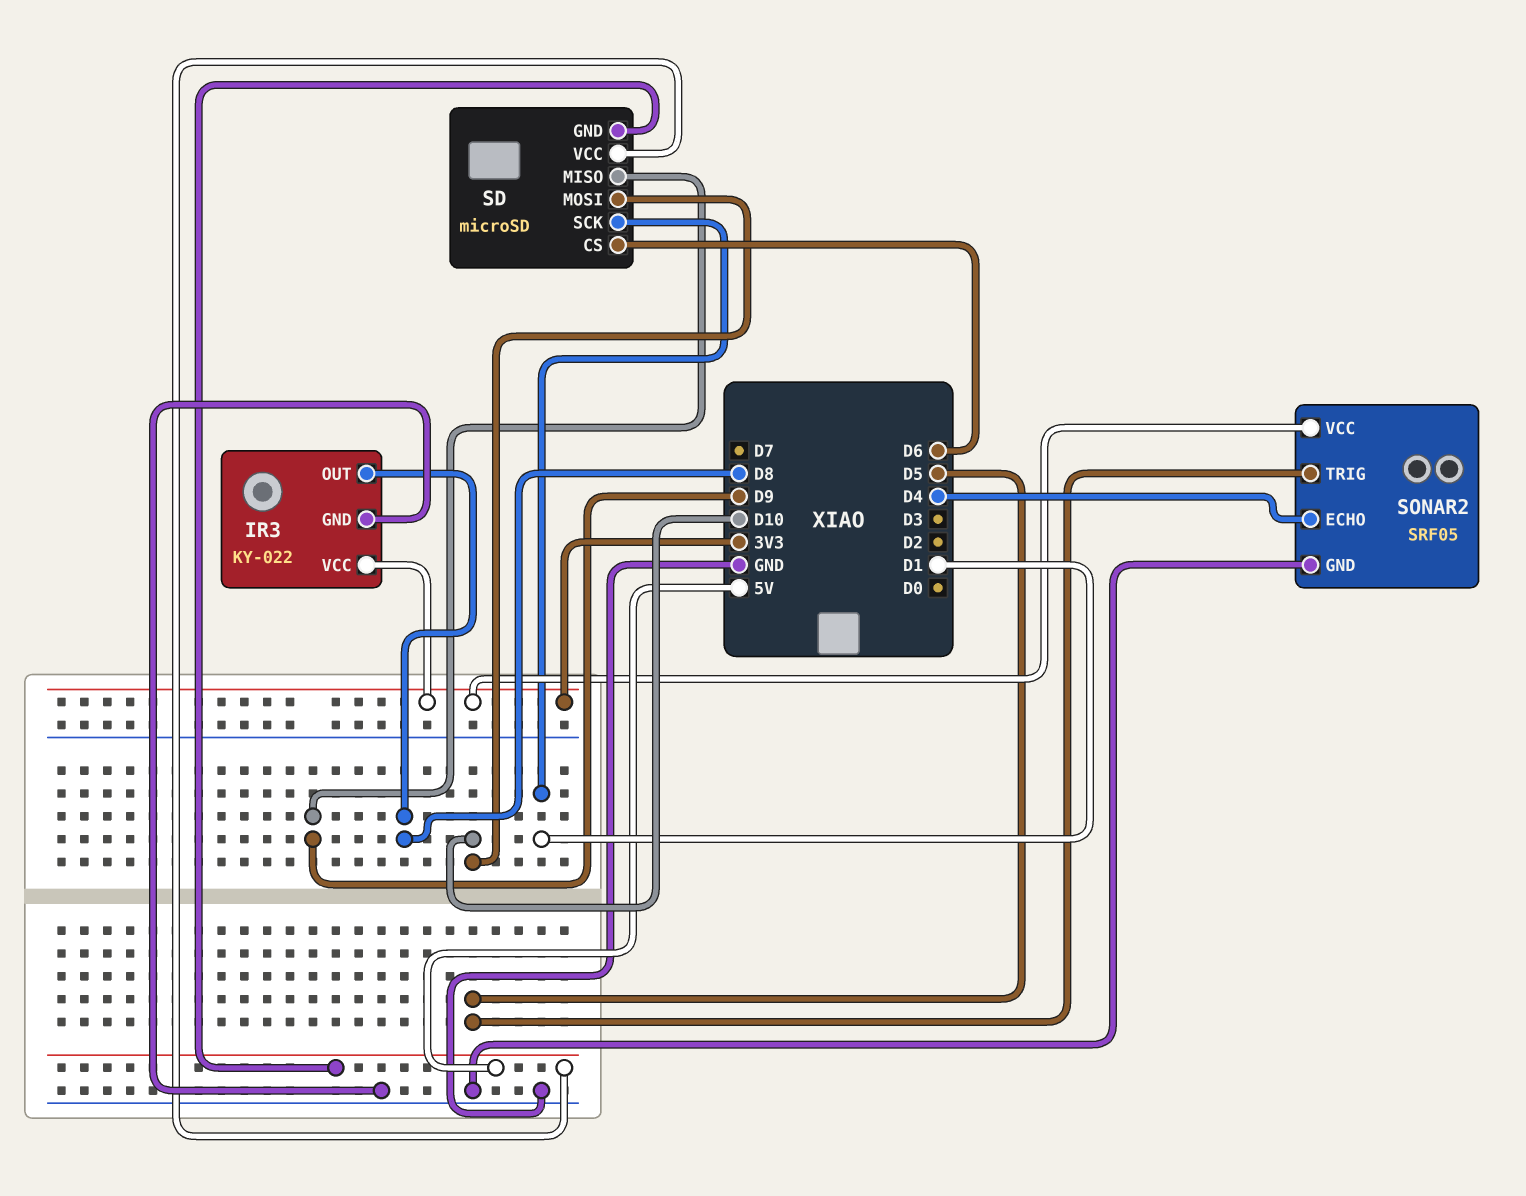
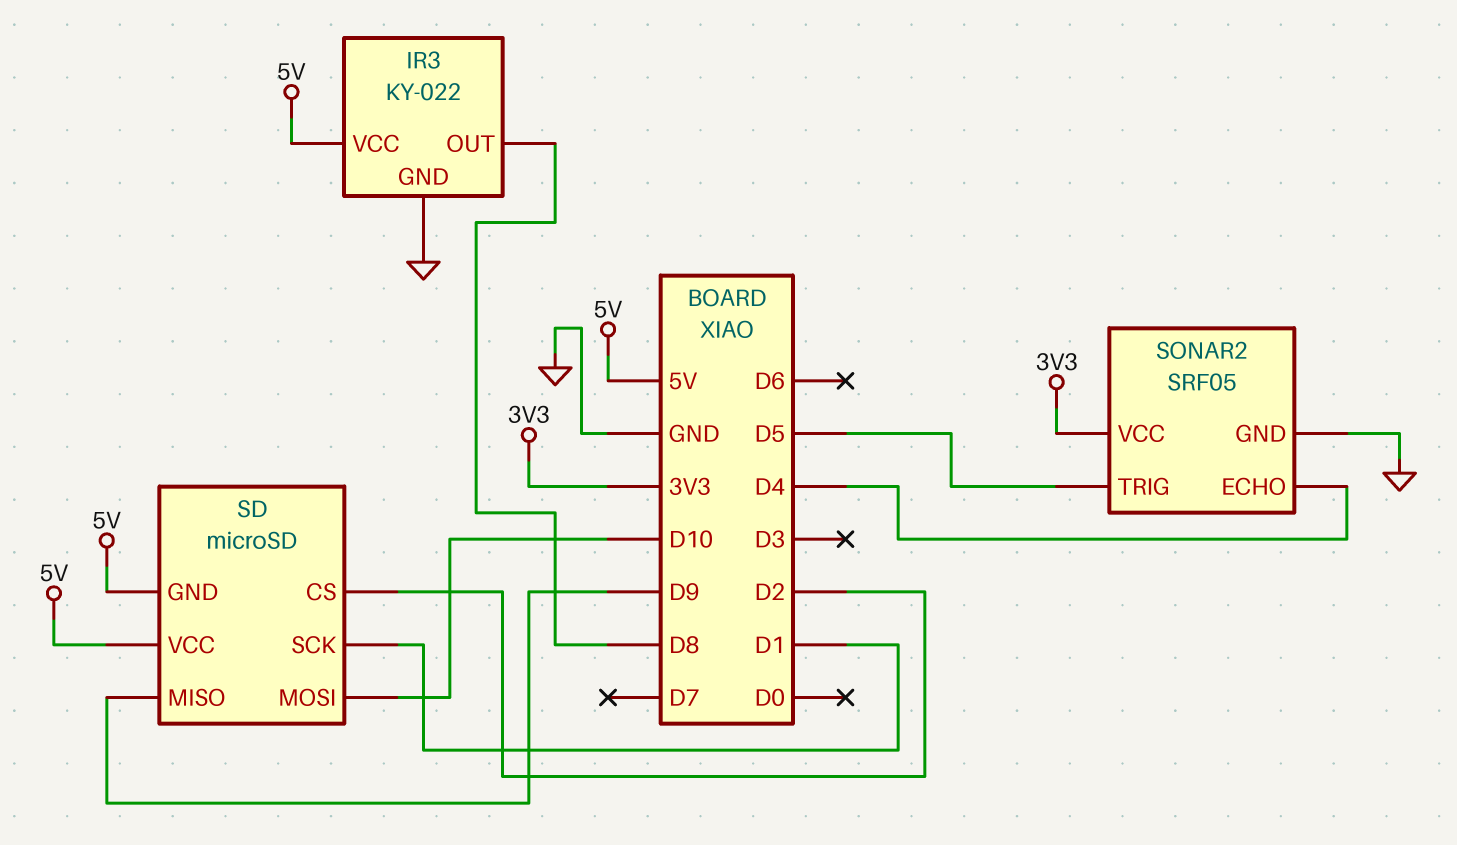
IR3 pin VCC: 3V3 -> 5V
SD pin CS: D6 -> D2

